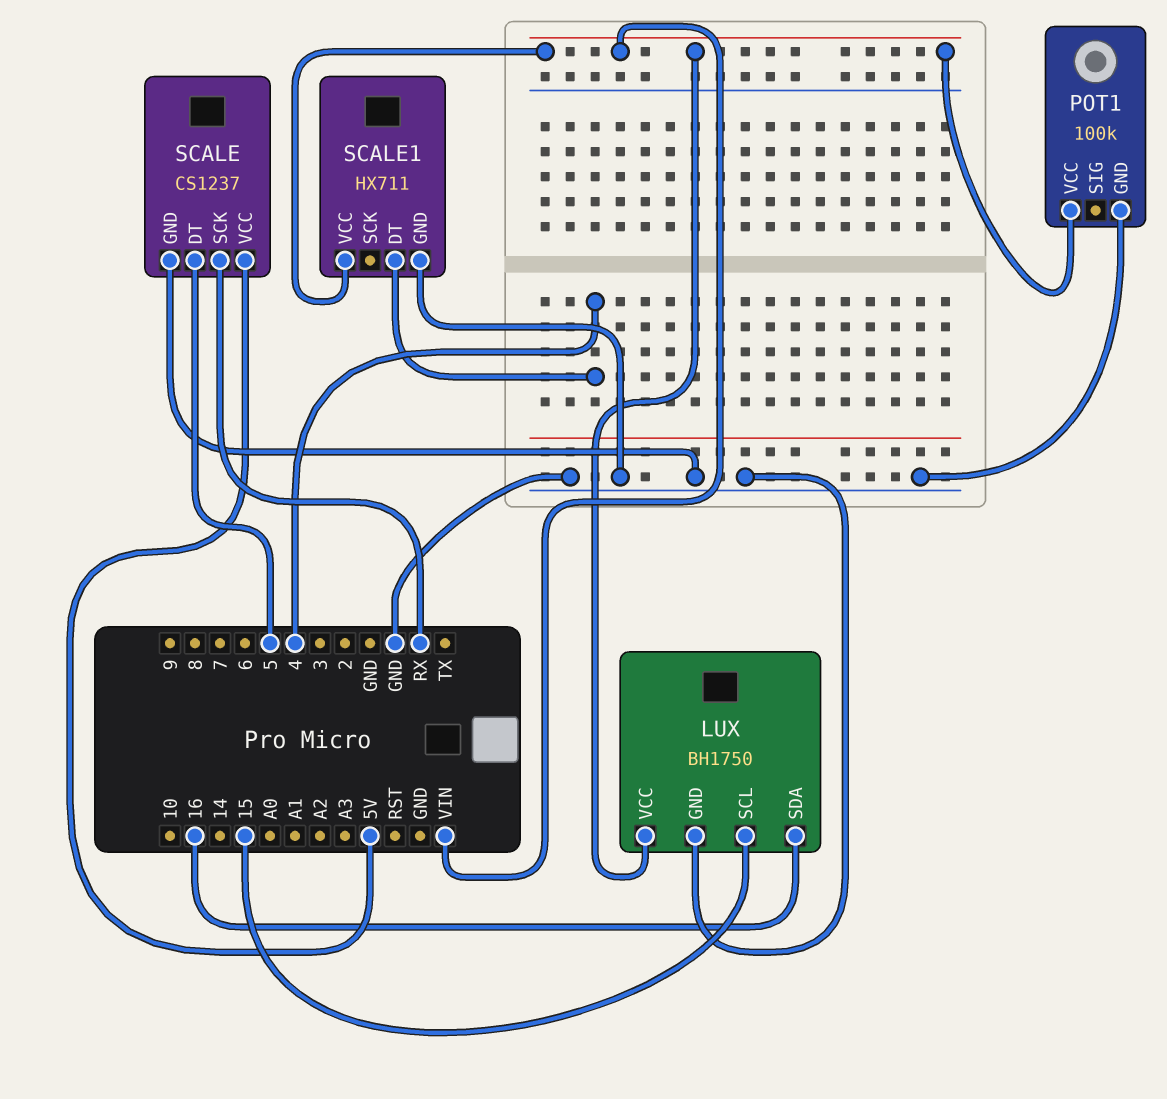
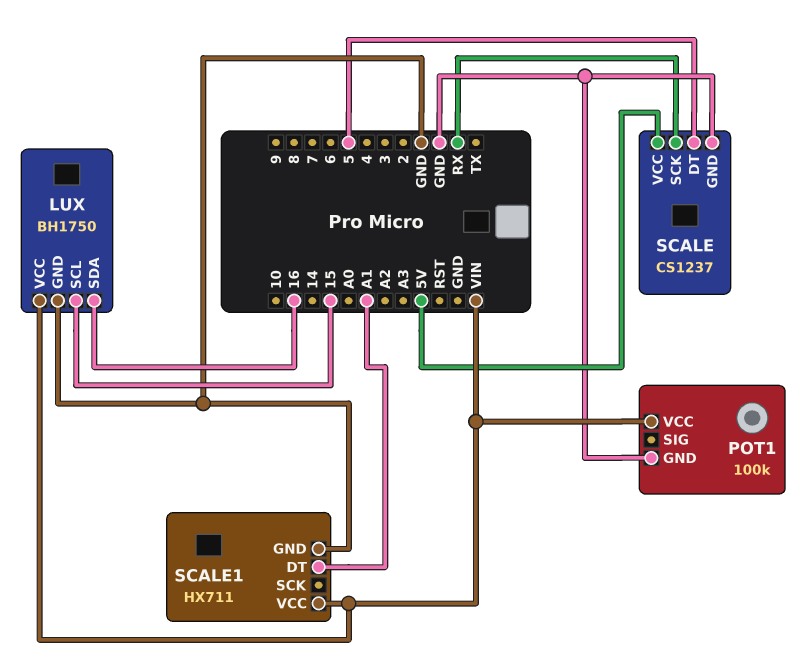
SCALE1 pin DT: 4 -> A1

